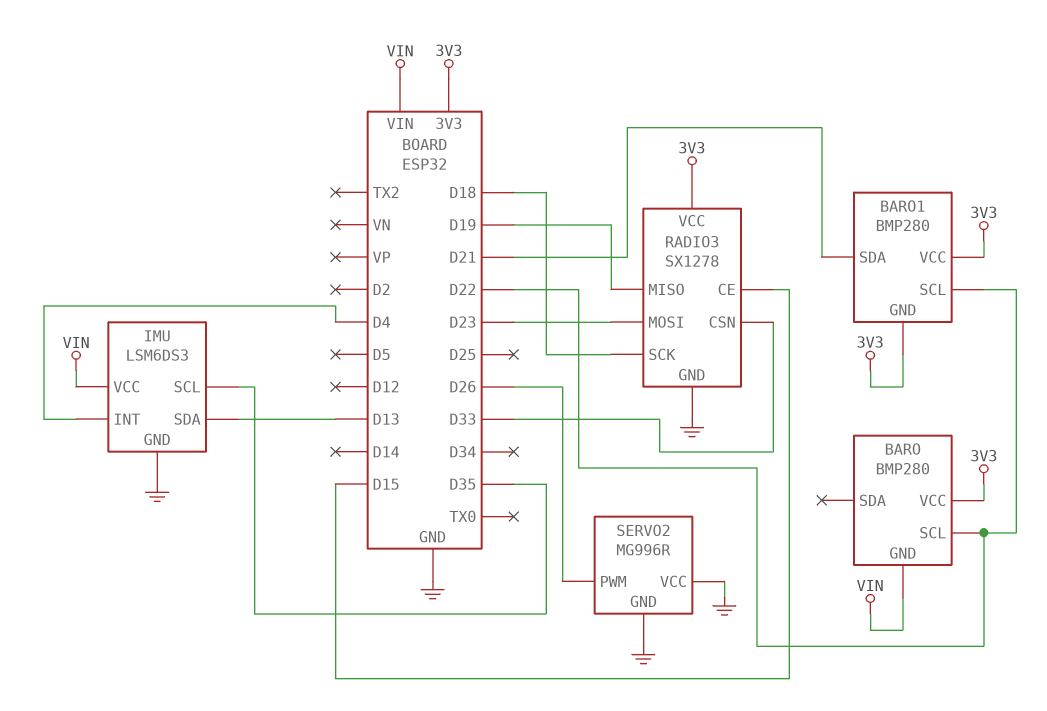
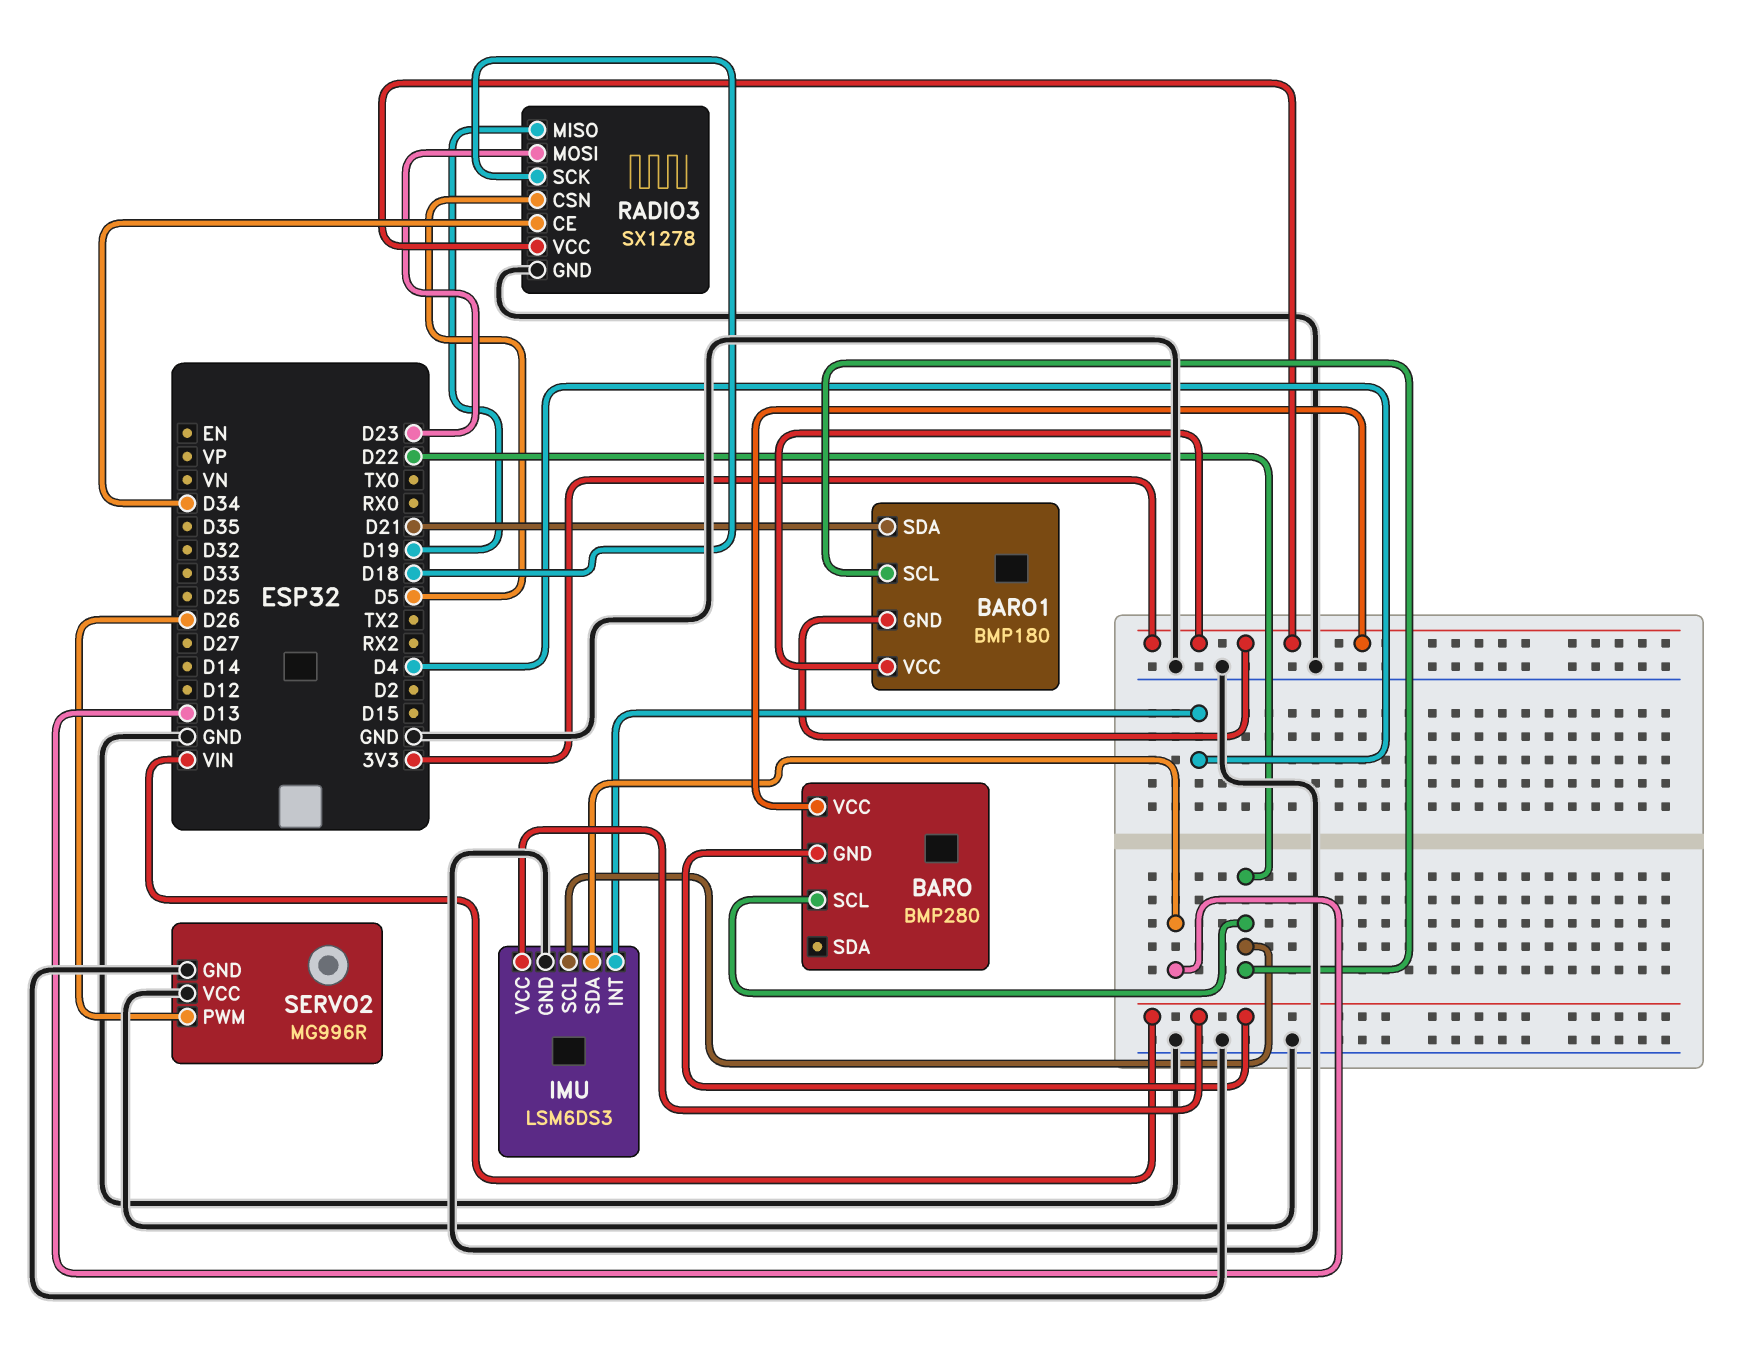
BARO1: BMP280 -> BMP180
IMU pin SCL: D35 -> D22
RADIO3 pin CE: D15 -> D34
RADIO3 pin CSN: D33 -> D5

